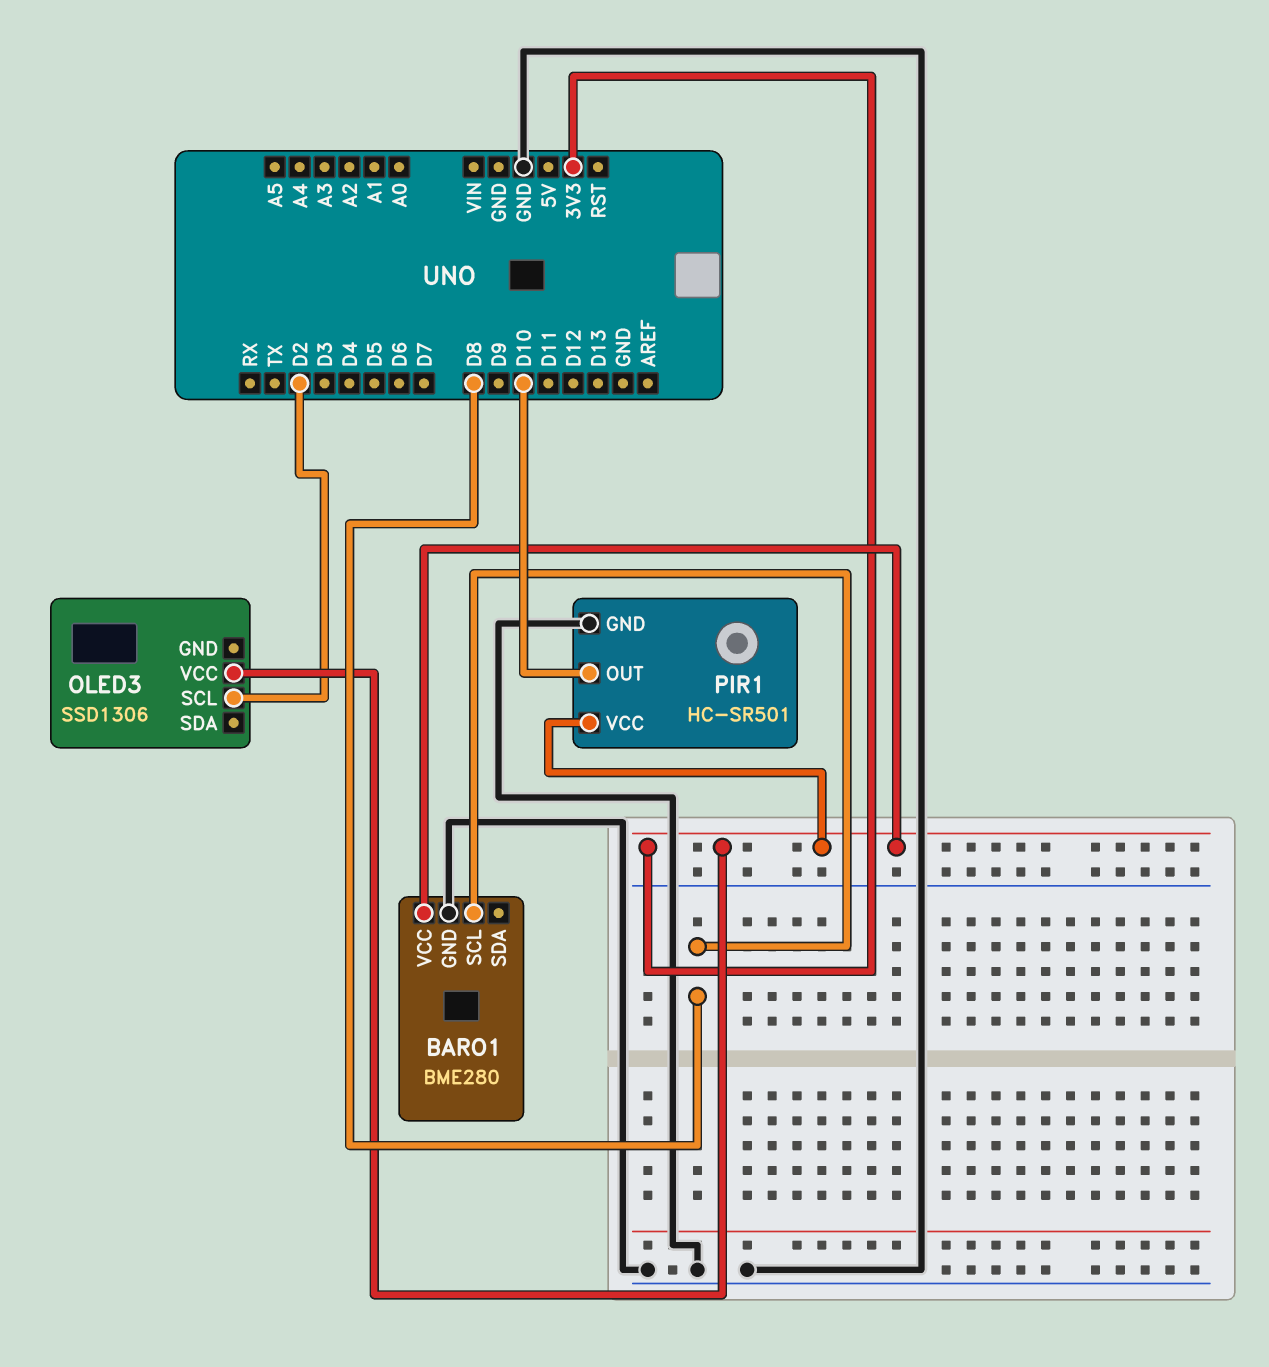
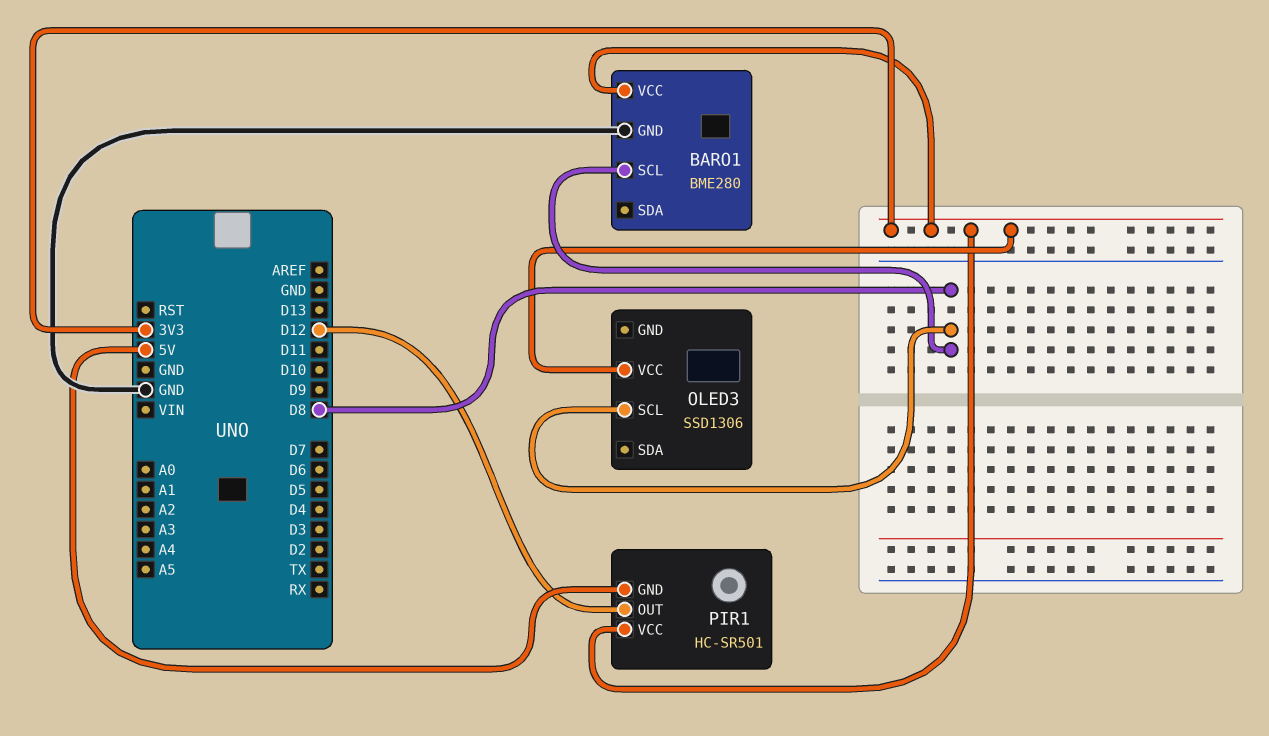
OLED3 pin SCL: D2 -> D8
PIR1 pin GND: GND -> 5V
PIR1 pin OUT: D10 -> D12

